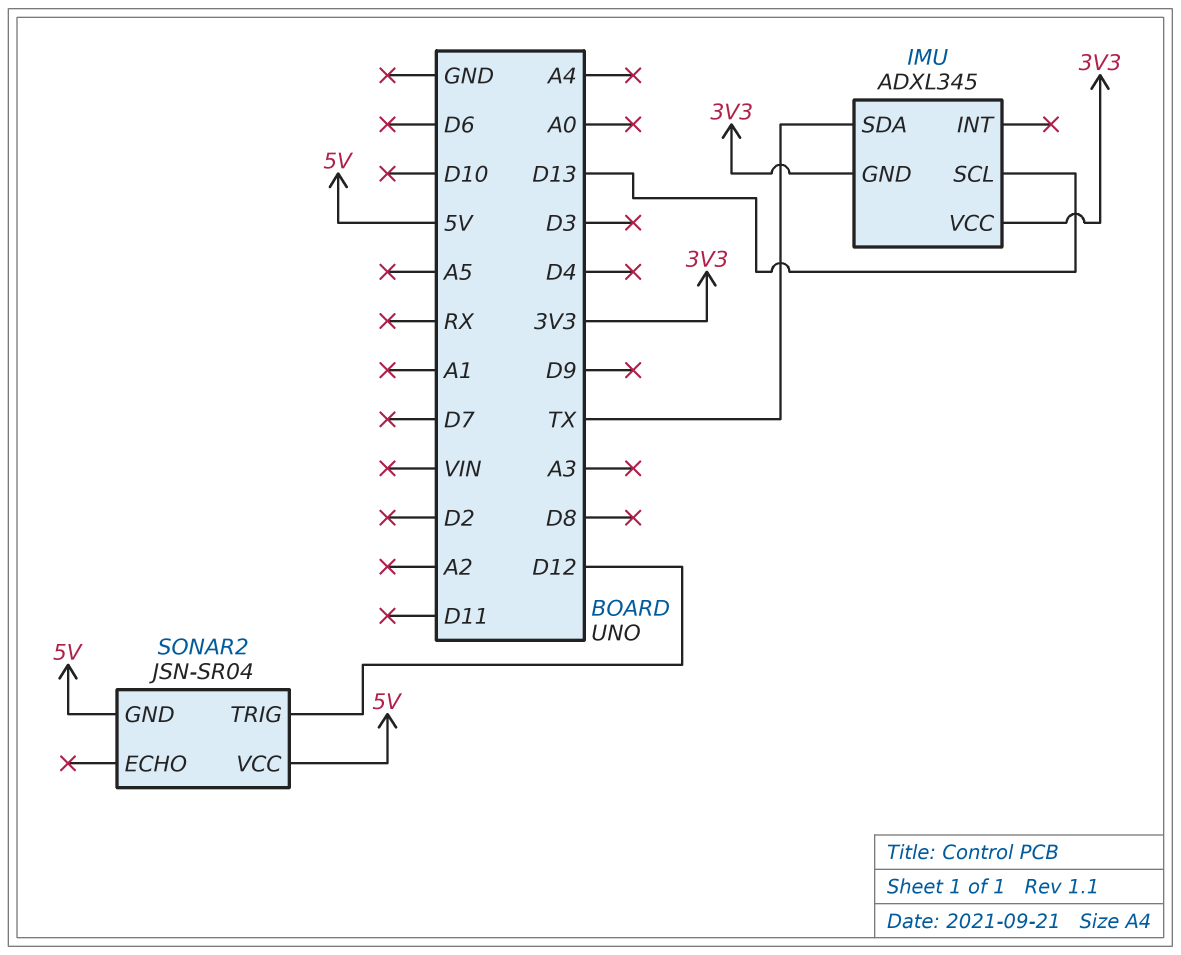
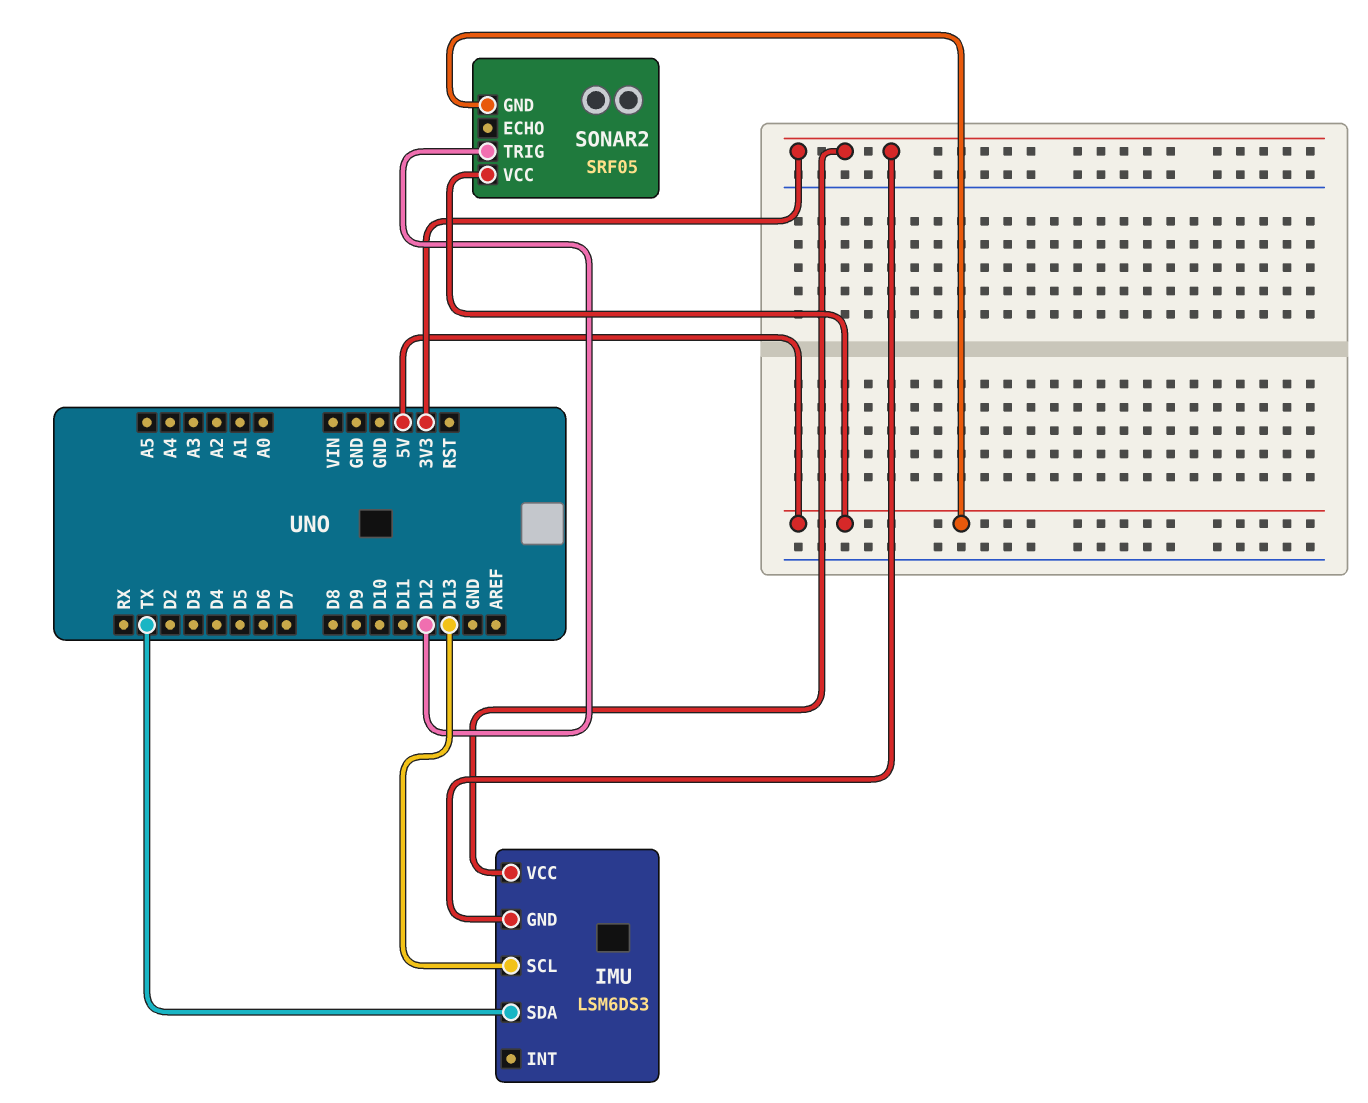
IMU: ADXL345 -> LSM6DS3
SONAR2: JSN-SR04 -> SRF05

